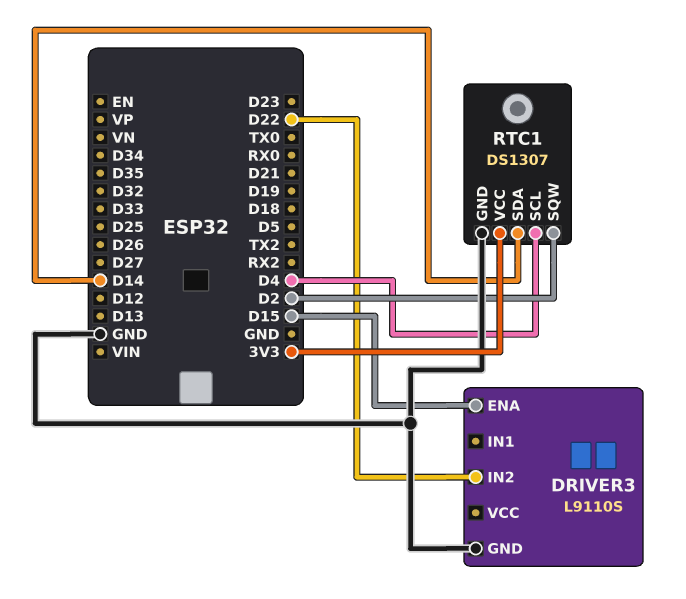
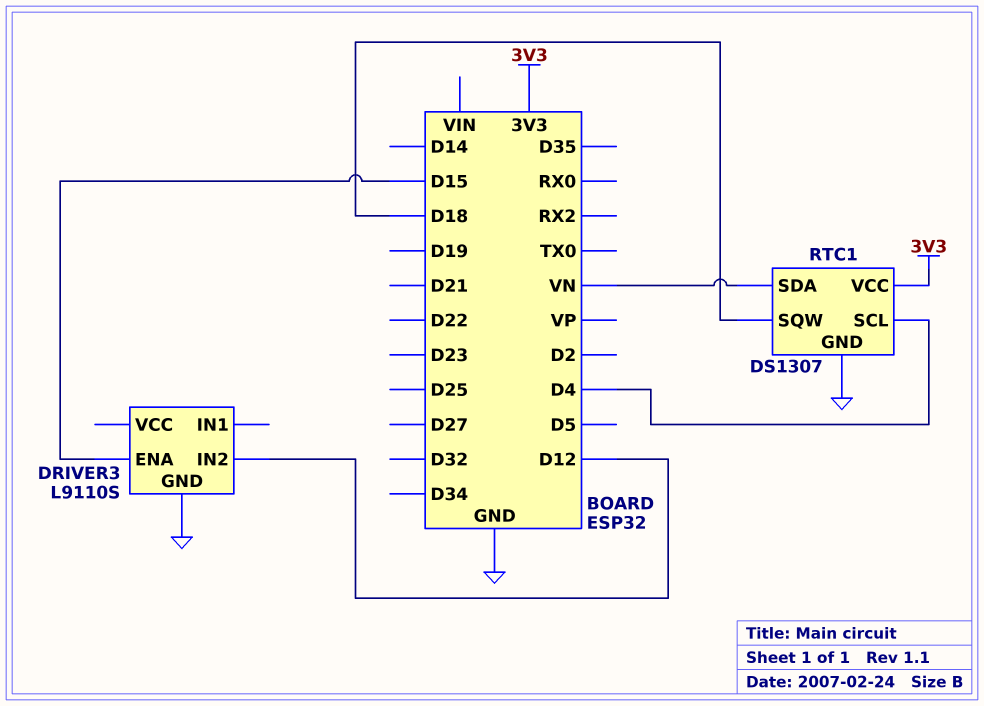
DRIVER3 pin IN2: D22 -> D12
RTC1 pin SDA: D14 -> VN
RTC1 pin SQW: D2 -> D18

